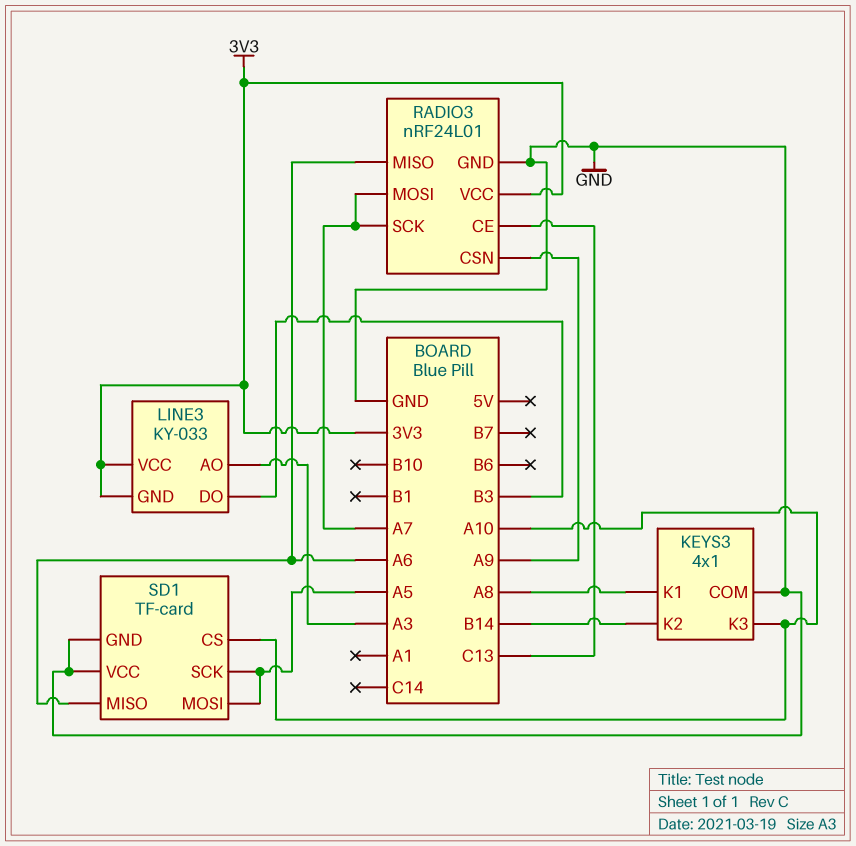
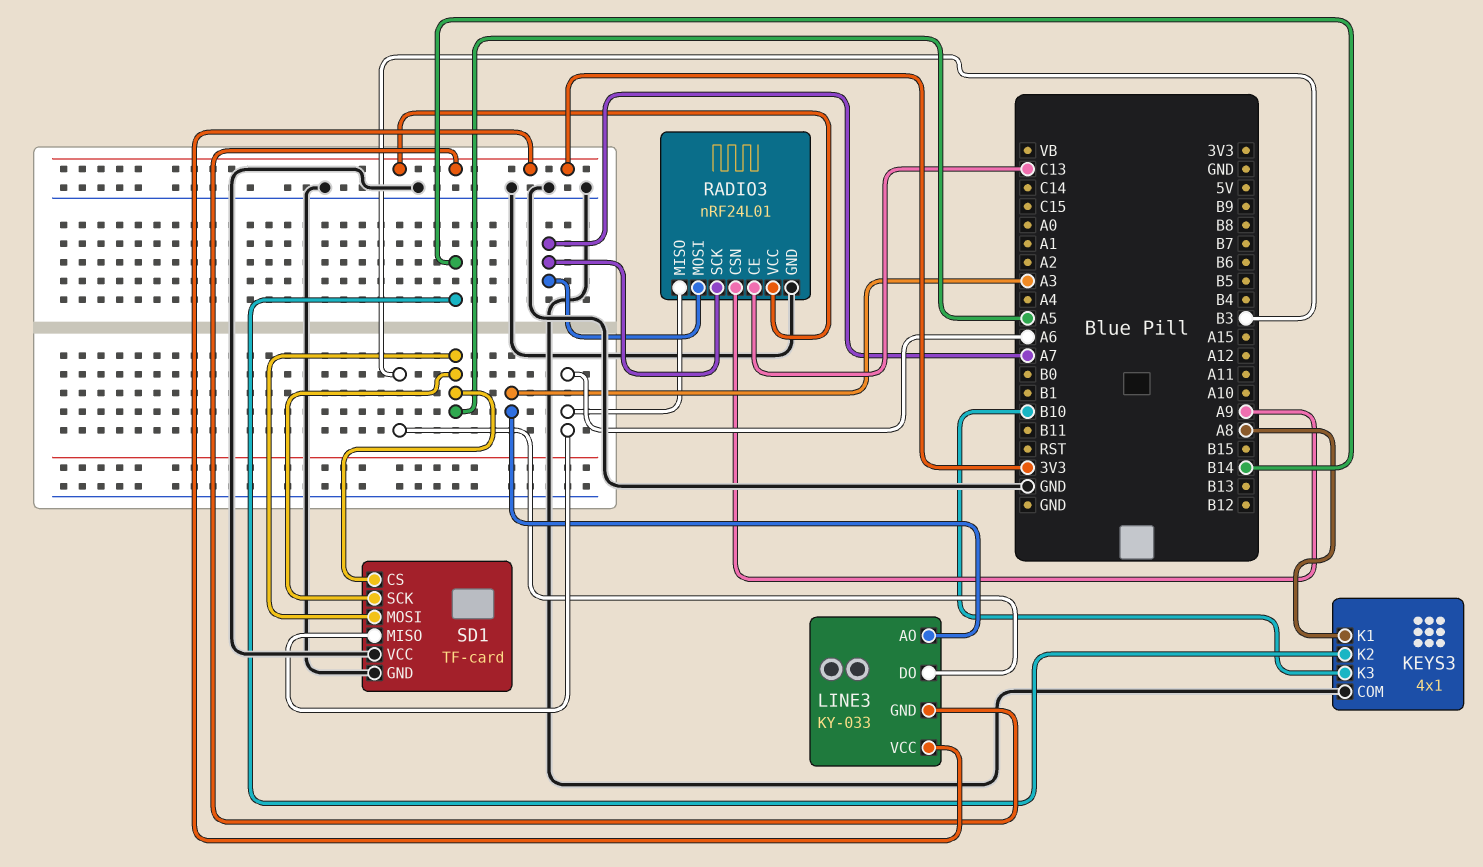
KEYS3 pin K3: A10 -> B10
SD1 pin CS: A10 -> A5

